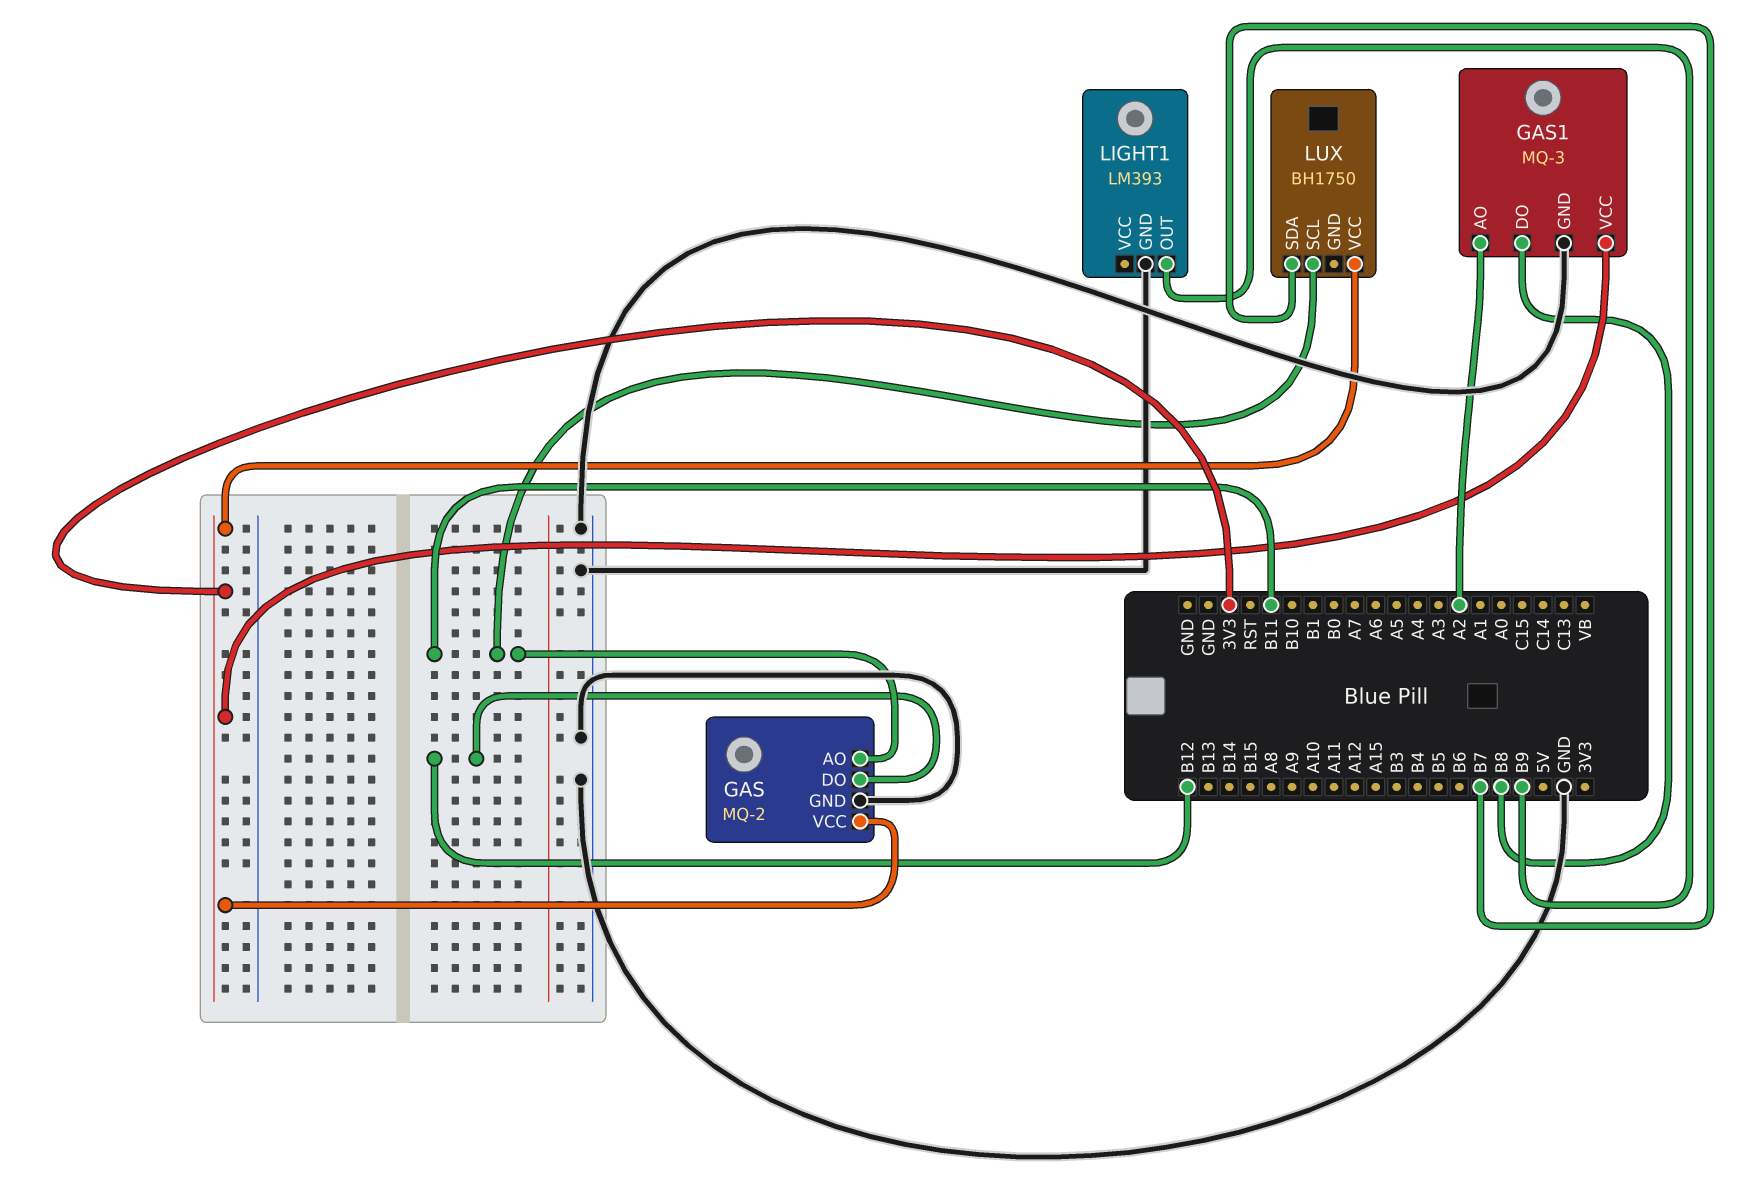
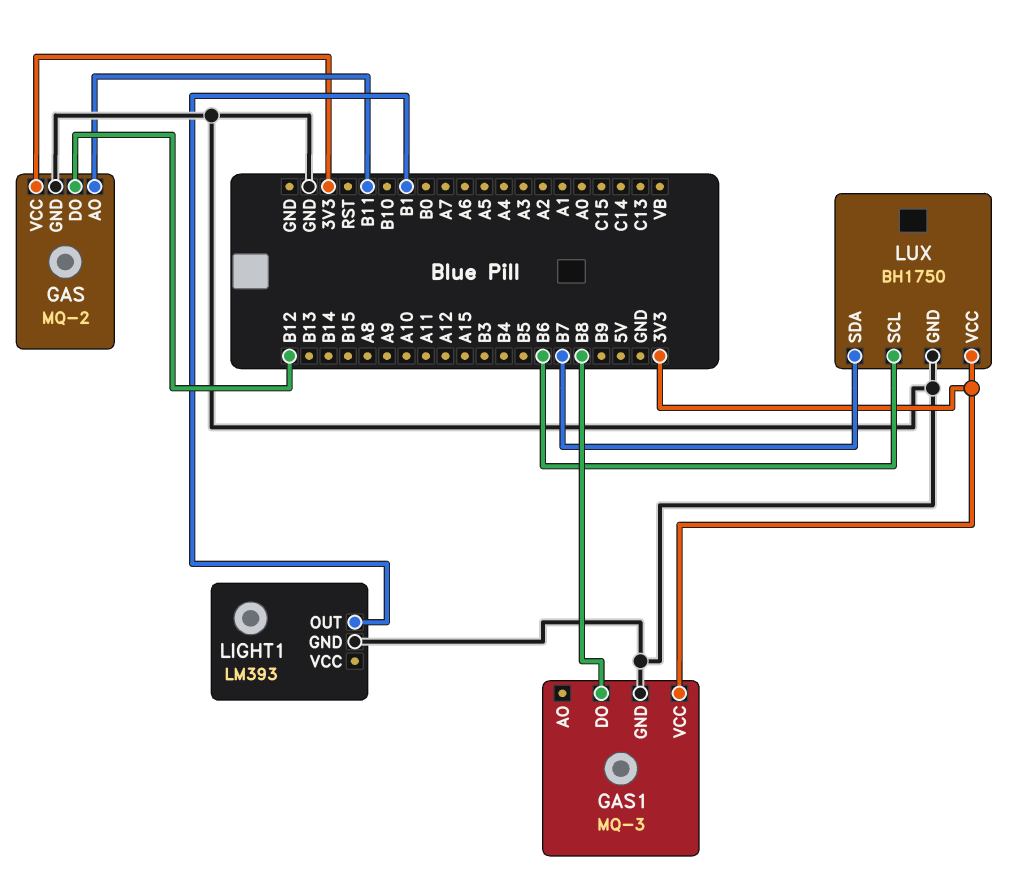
GAS1 pin AO: A2 -> none
LIGHT1 pin OUT: B9 -> B1
LUX pin GND: none -> GND
LUX pin SCL: B11 -> B6

